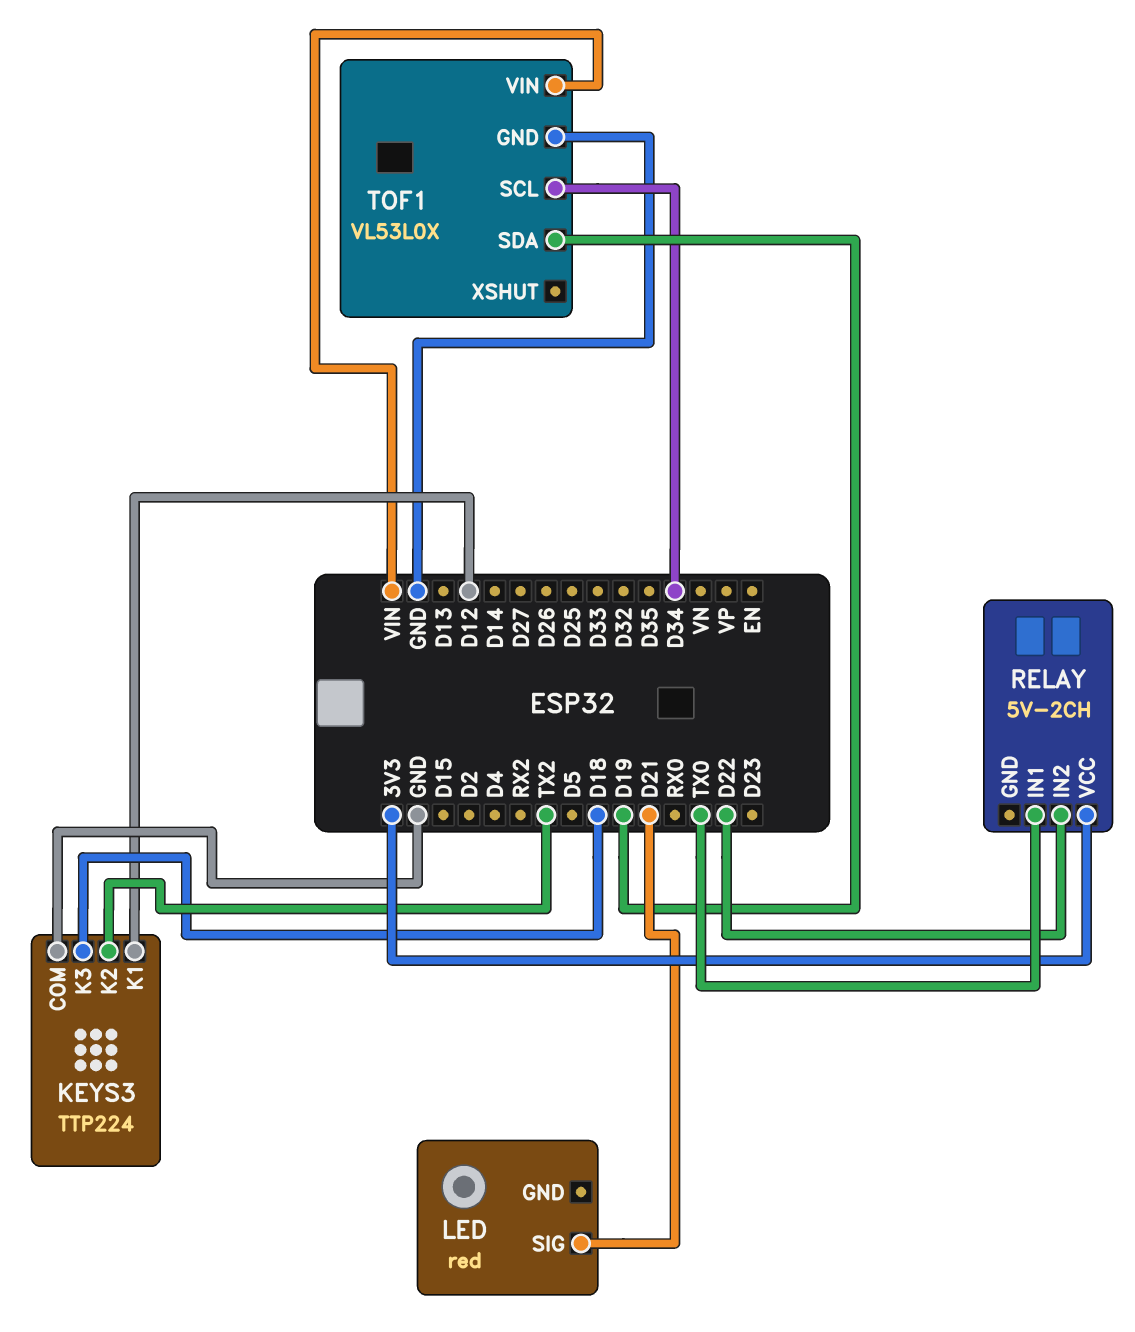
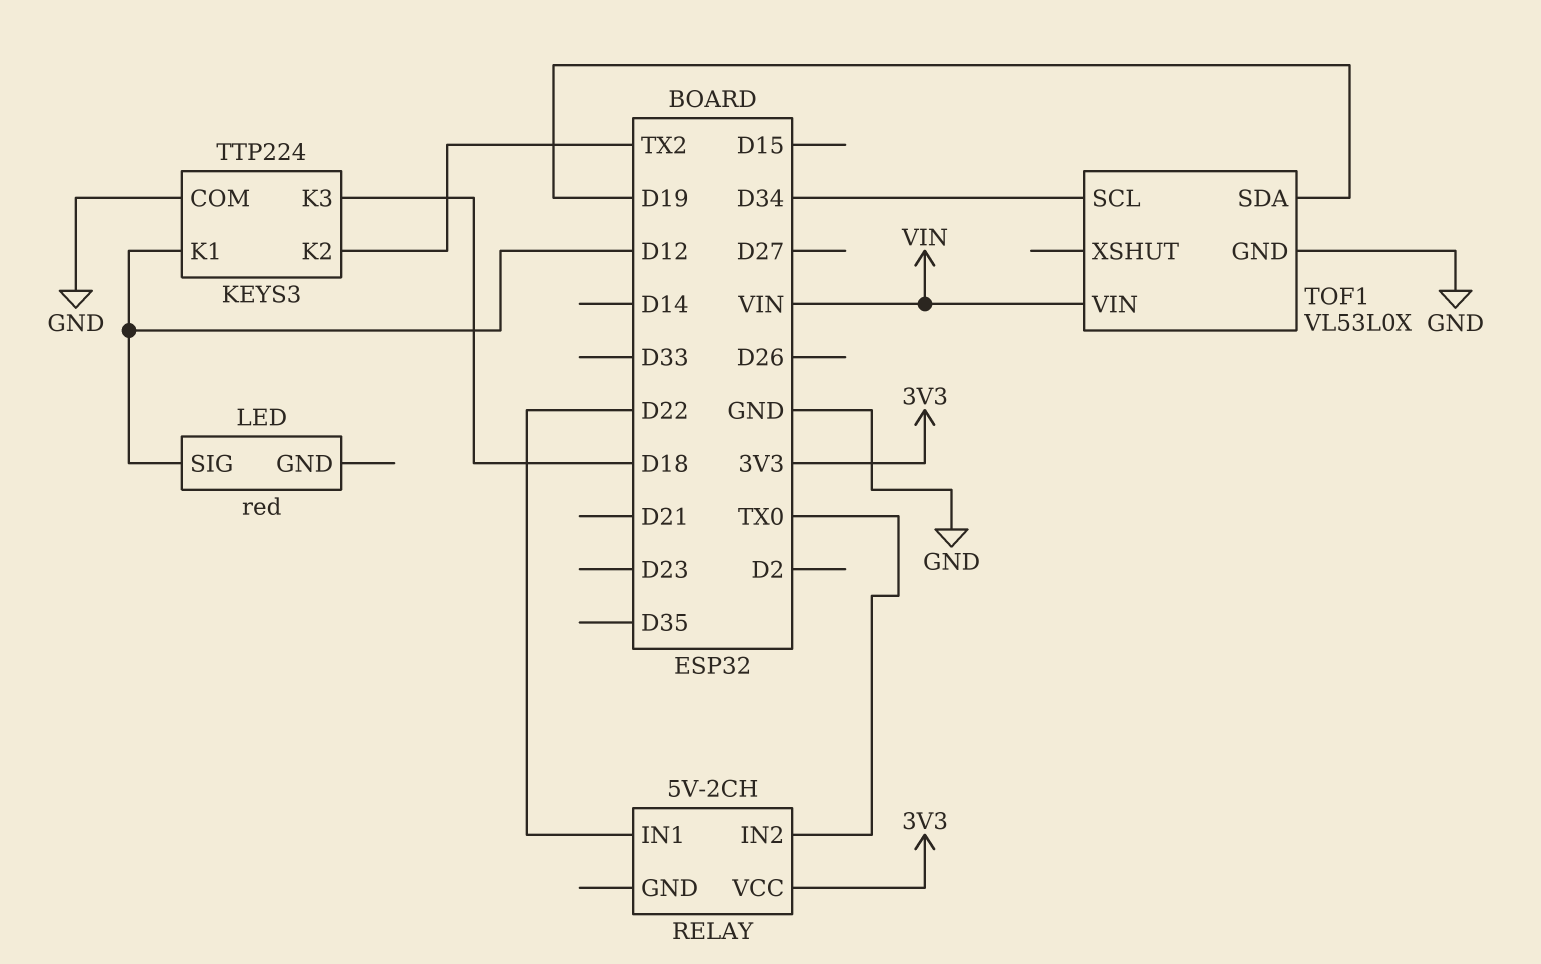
LED pin SIG: D21 -> D12
RELAY pin IN1: TX0 -> D22
RELAY pin IN2: D22 -> TX0

